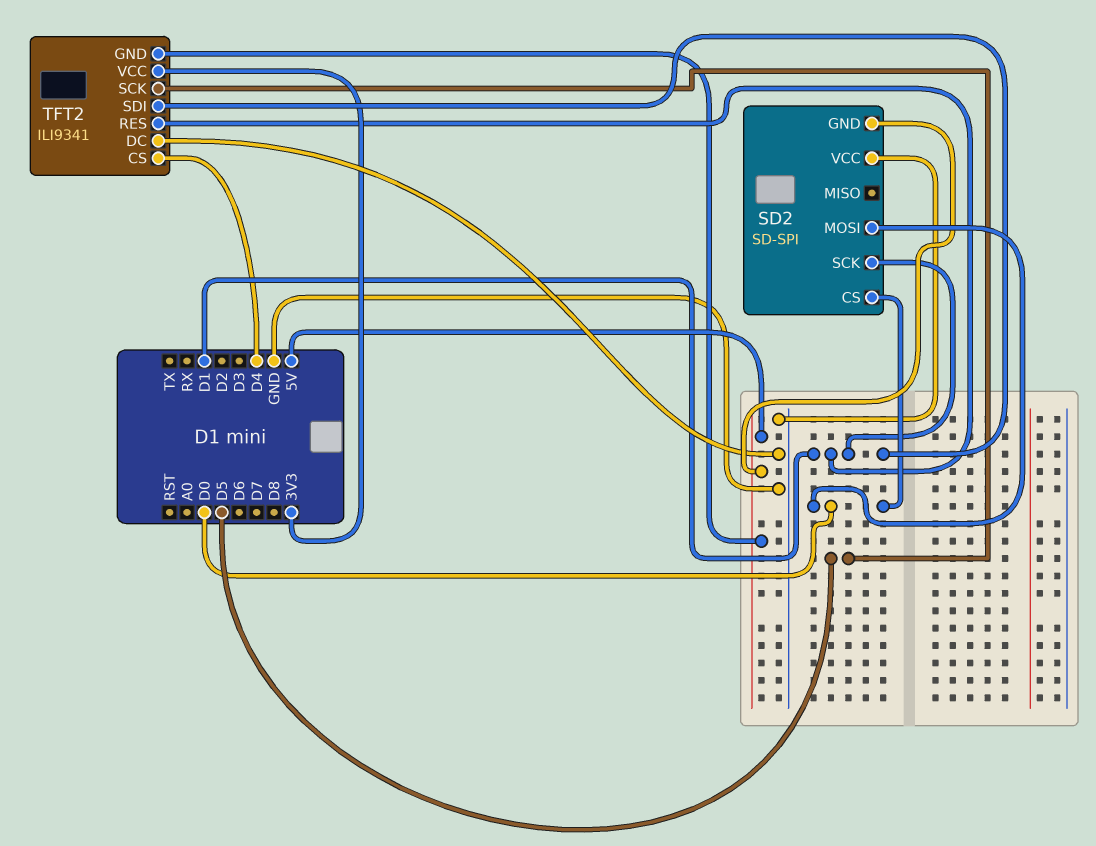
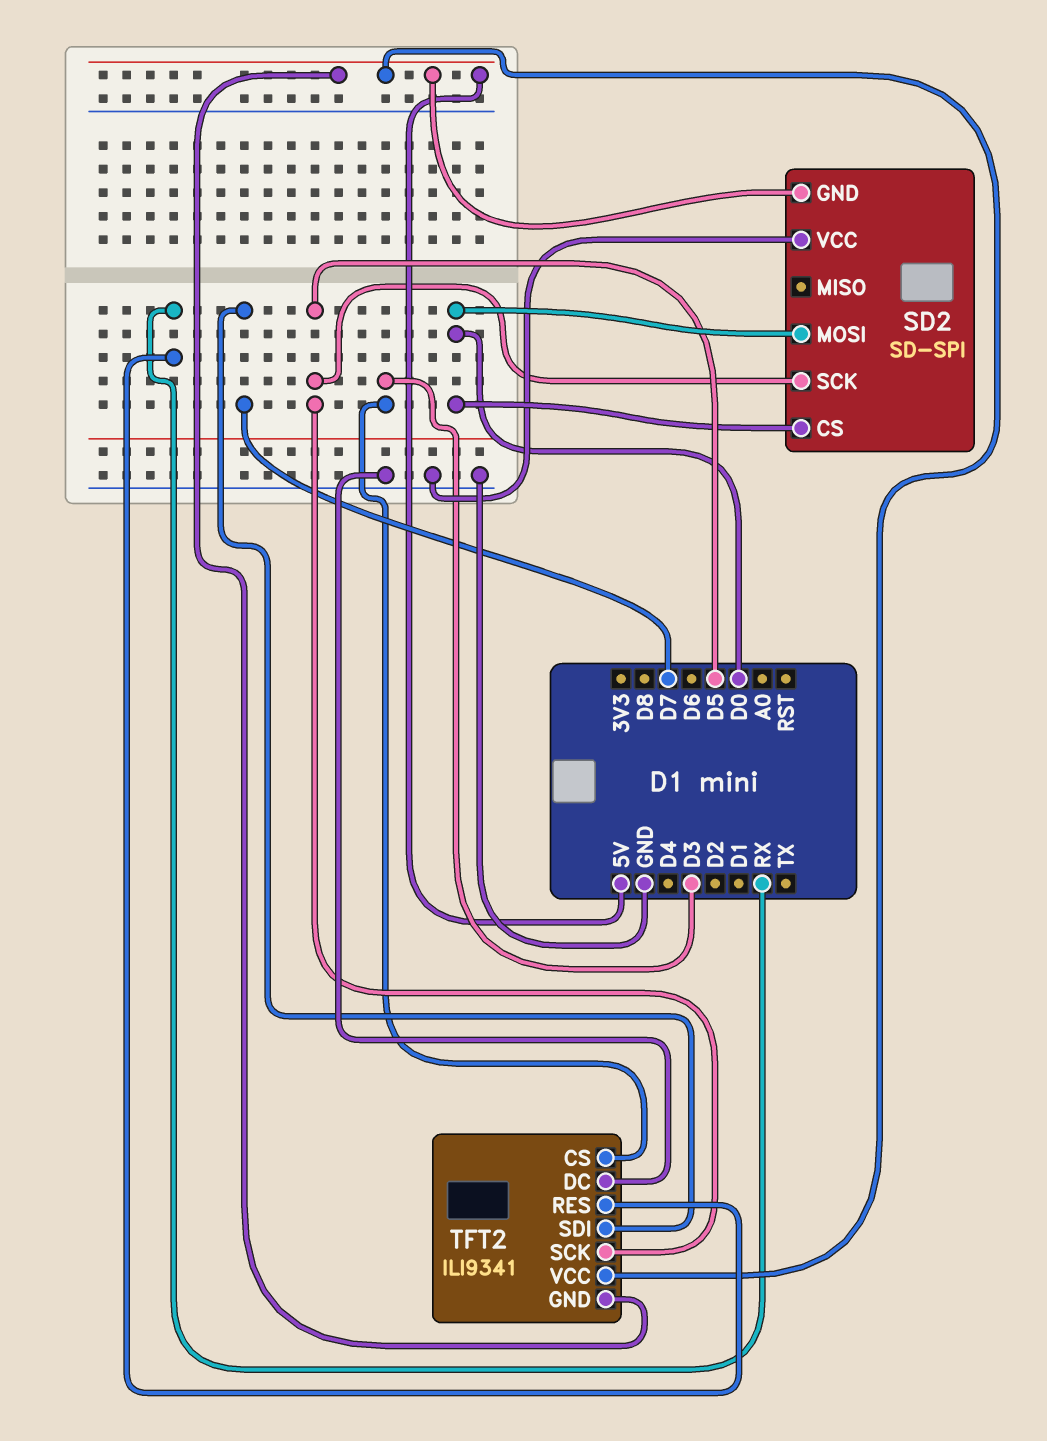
SD2 pin SCK: D1 -> D5
TFT2 pin CS: D4 -> D3
TFT2 pin RES: D1 -> RX
TFT2 pin SDI: D1 -> D7
TFT2 pin VCC: 3V3 -> 5V

